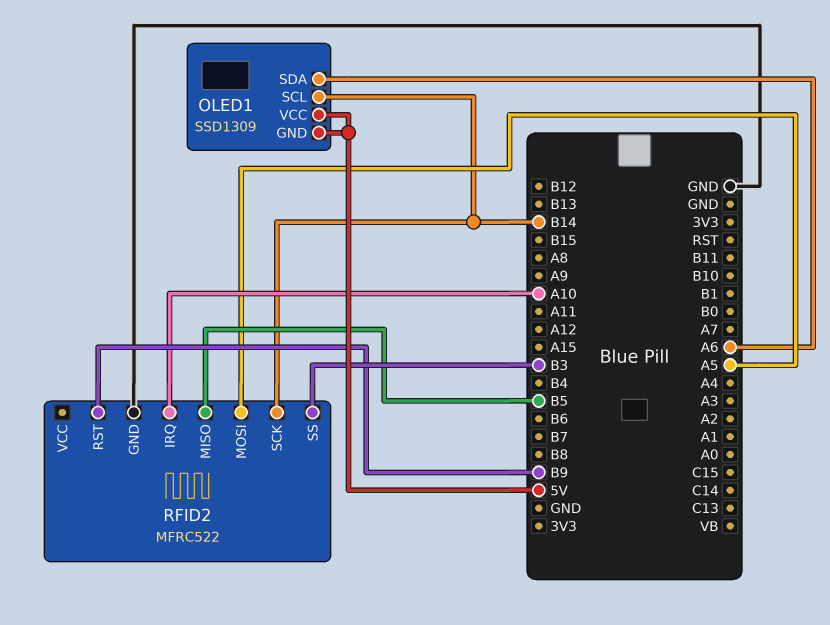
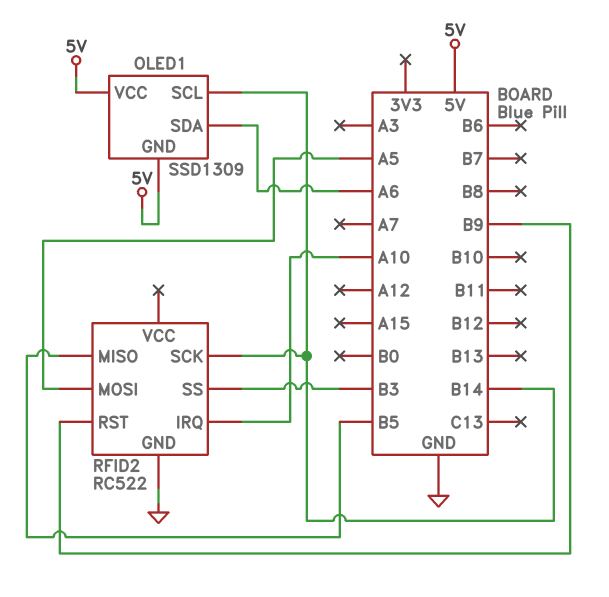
RFID2: MFRC522 -> RC522

